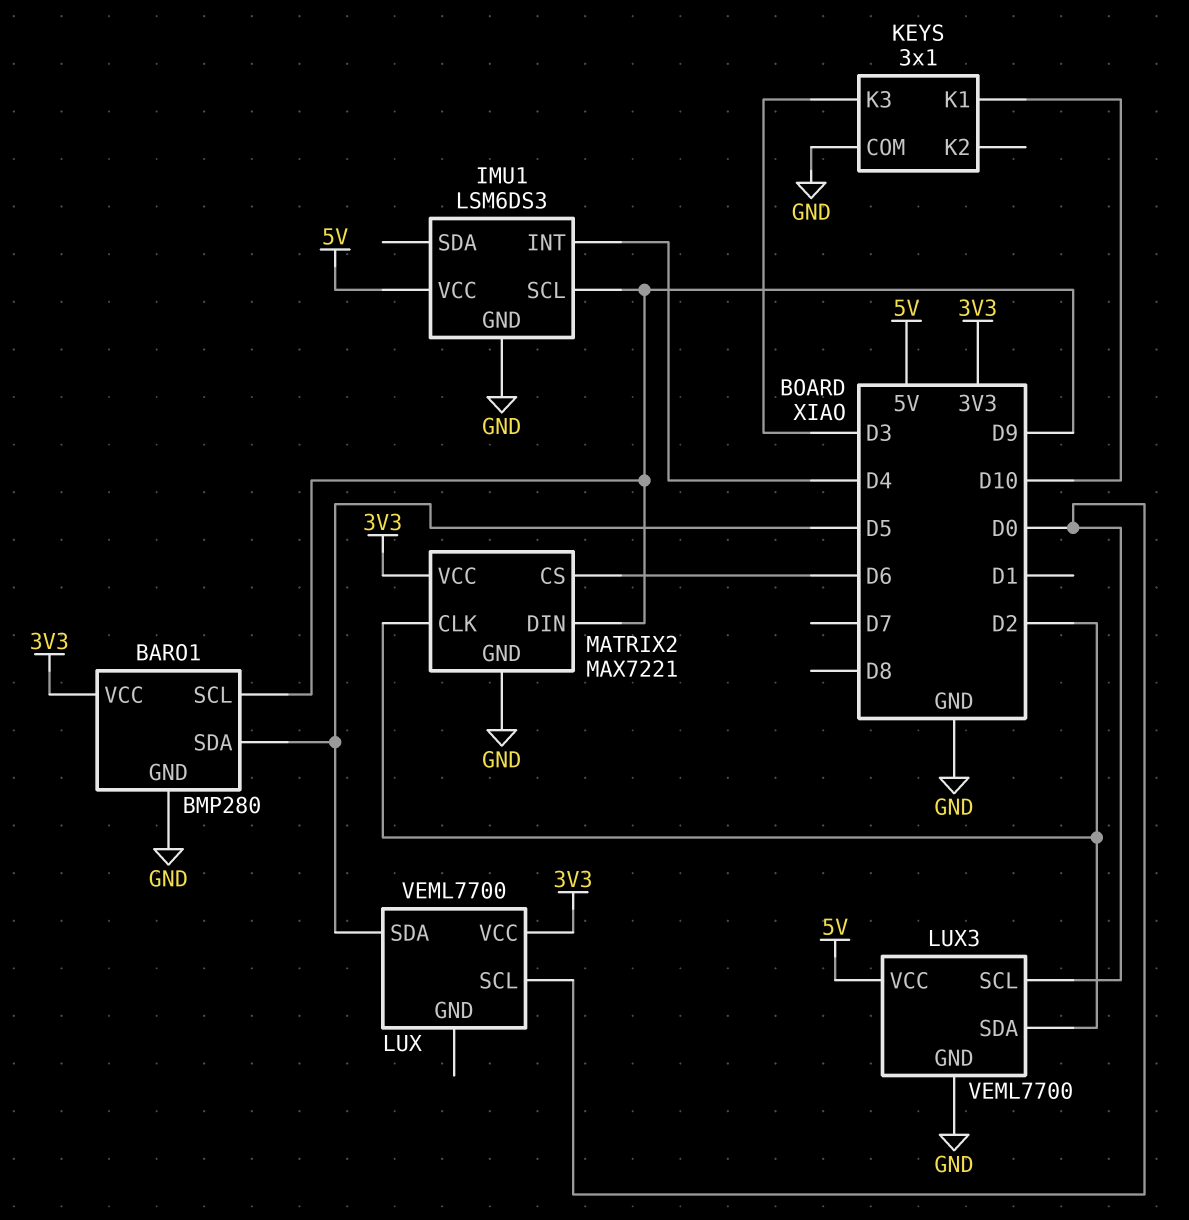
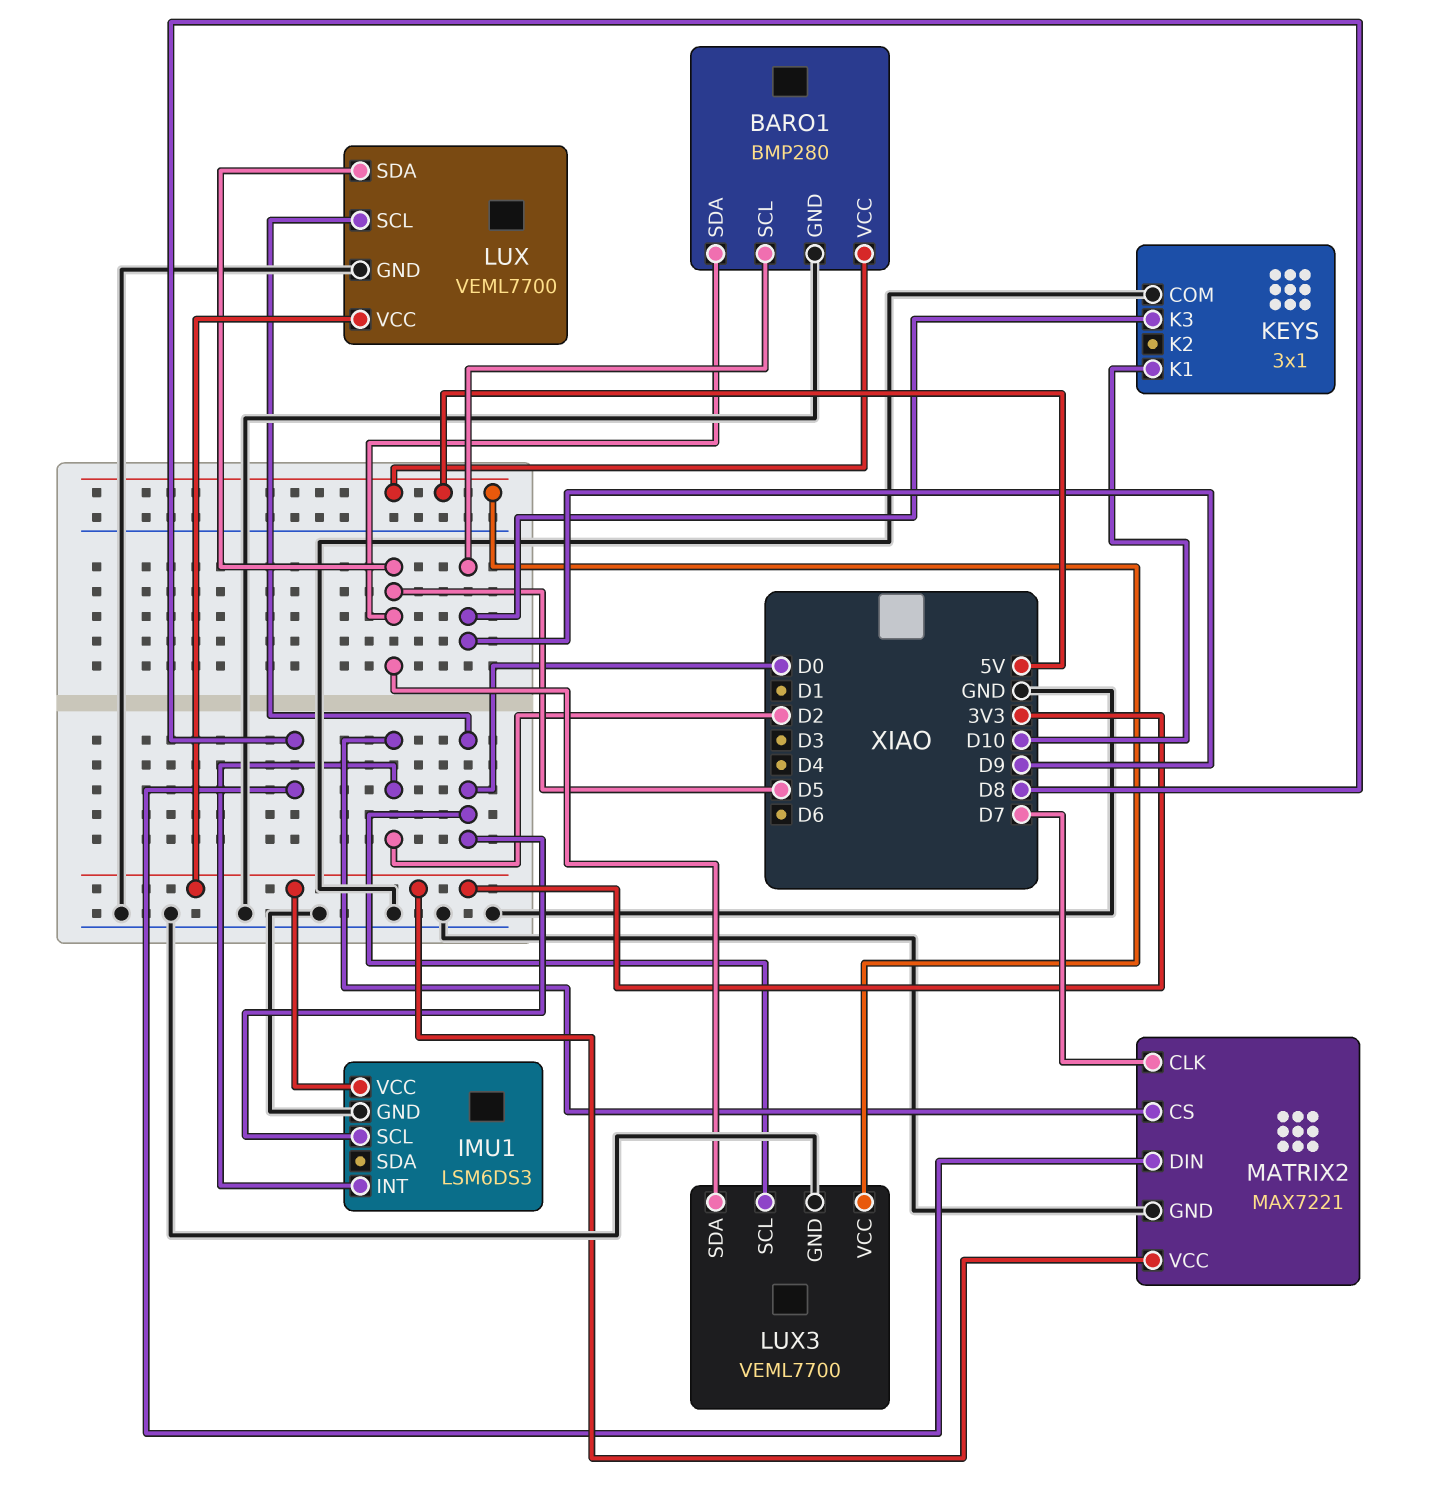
BARO1 pin VCC: 3V3 -> 5V
IMU1 pin INT: D4 -> D2
IMU1 pin SCL: D9 -> D0
IMU1 pin VCC: 5V -> 3V3
KEYS pin K3: D3 -> D9
LUX pin GND: none -> GND
LUX3 pin SDA: D2 -> D5
MATRIX2 pin CLK: D2 -> D7
MATRIX2 pin CS: D6 -> D2
MATRIX2 pin DIN: D9 -> D8

